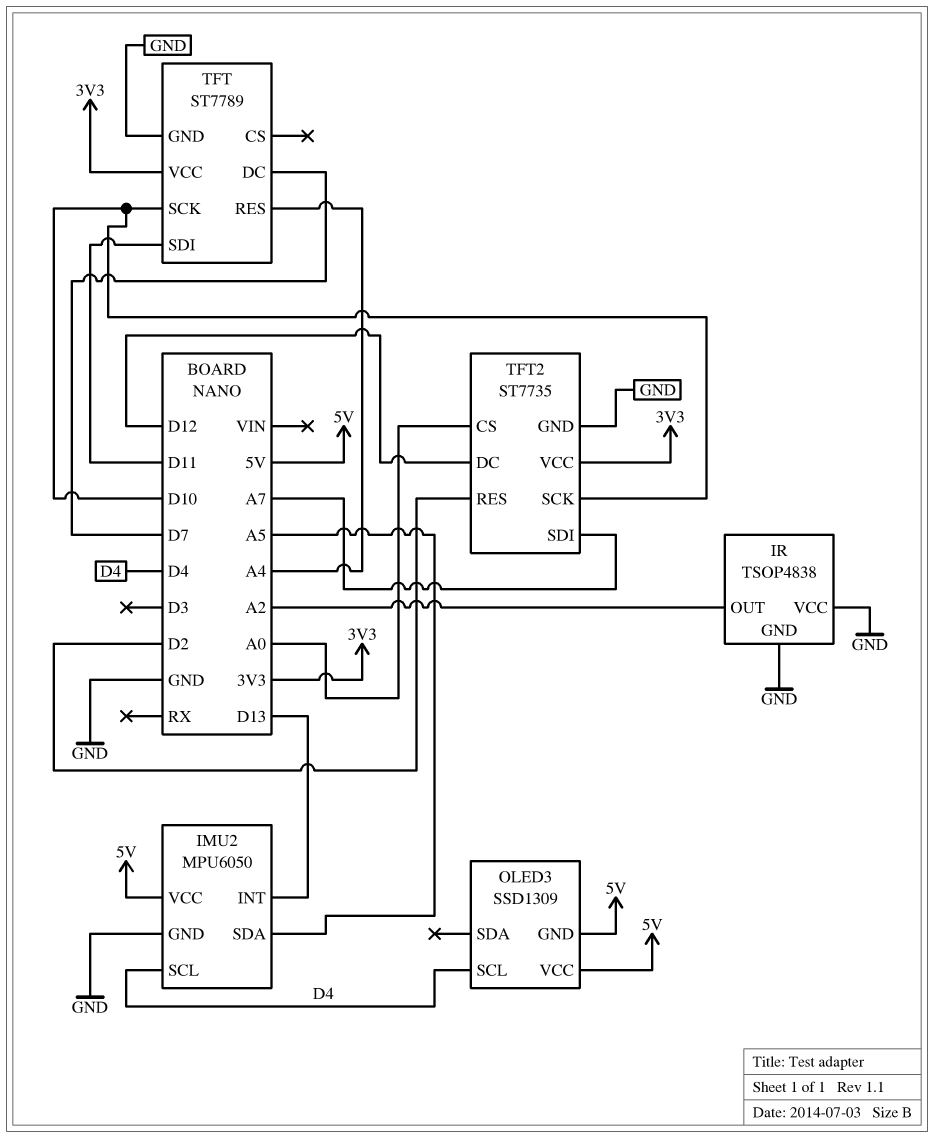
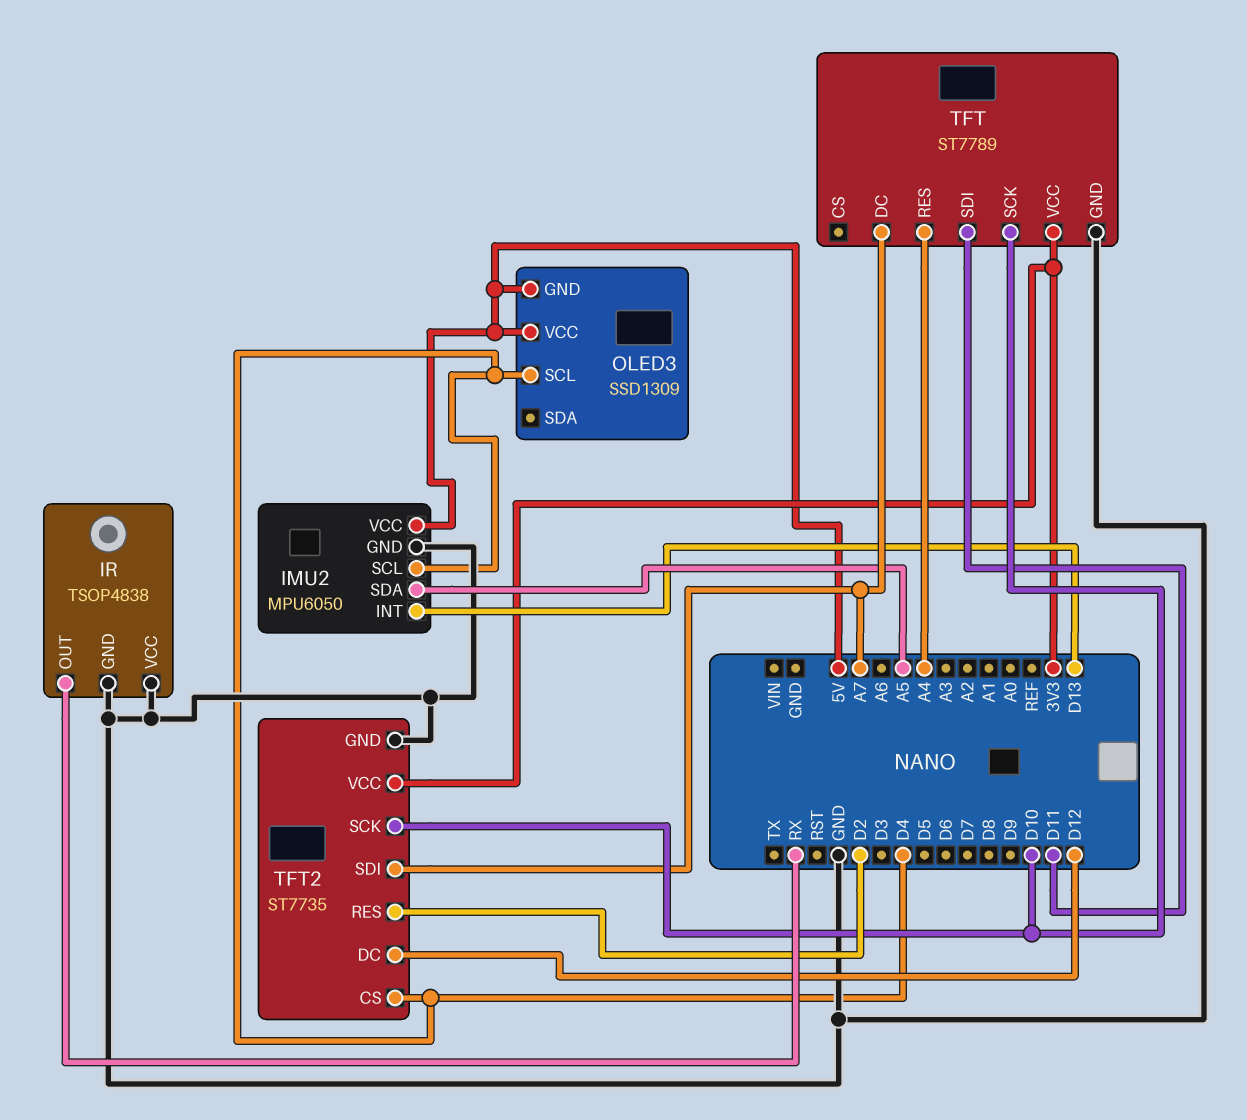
IR pin OUT: A2 -> RX
TFT pin DC: D7 -> A7
TFT2 pin CS: A0 -> D4

